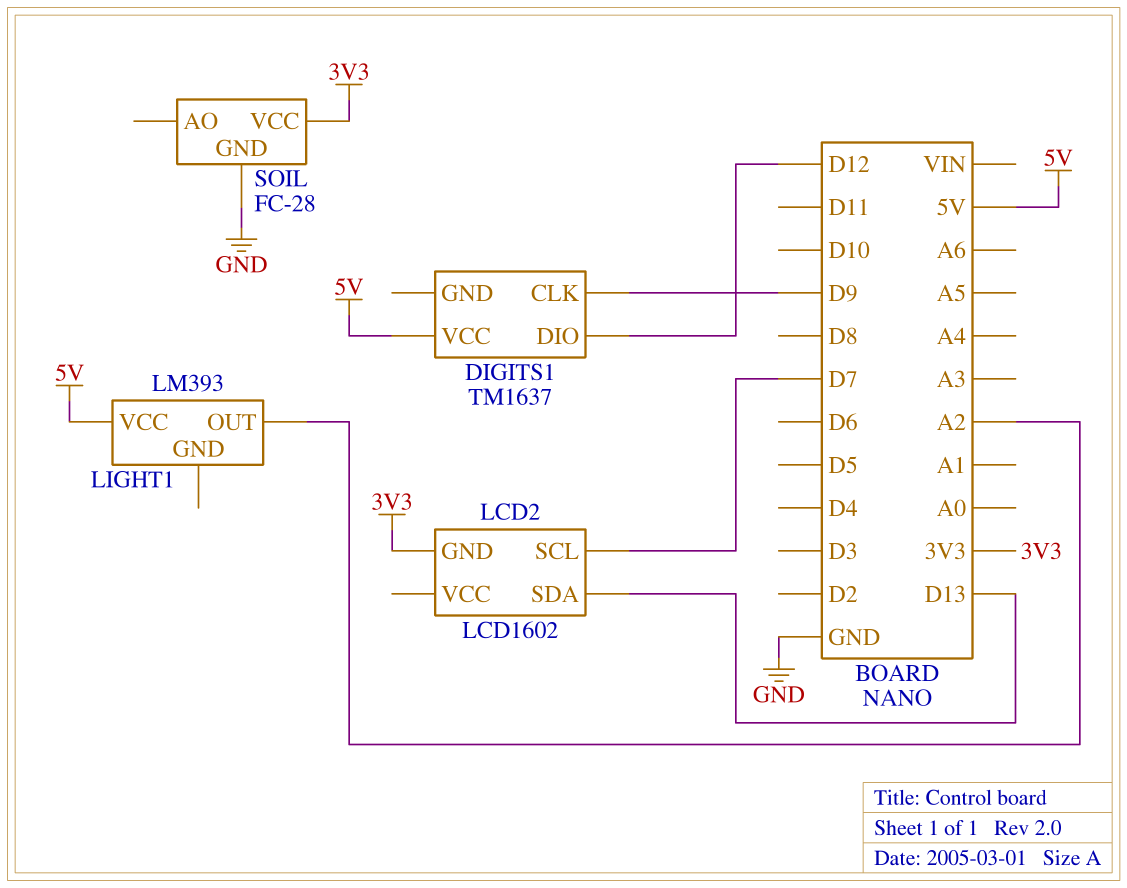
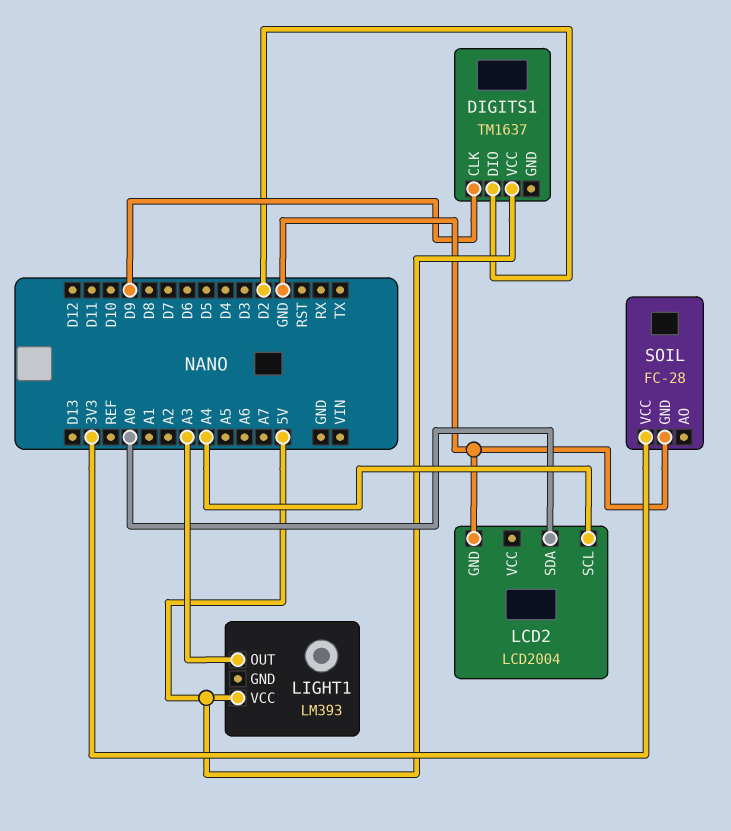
DIGITS1 pin DIO: D12 -> D2
LCD2: LCD1602 -> LCD2004
LCD2 pin GND: 3V3 -> GND
LCD2 pin SCL: D7 -> A4
LCD2 pin SDA: D13 -> A0
LIGHT1 pin OUT: A2 -> A3

